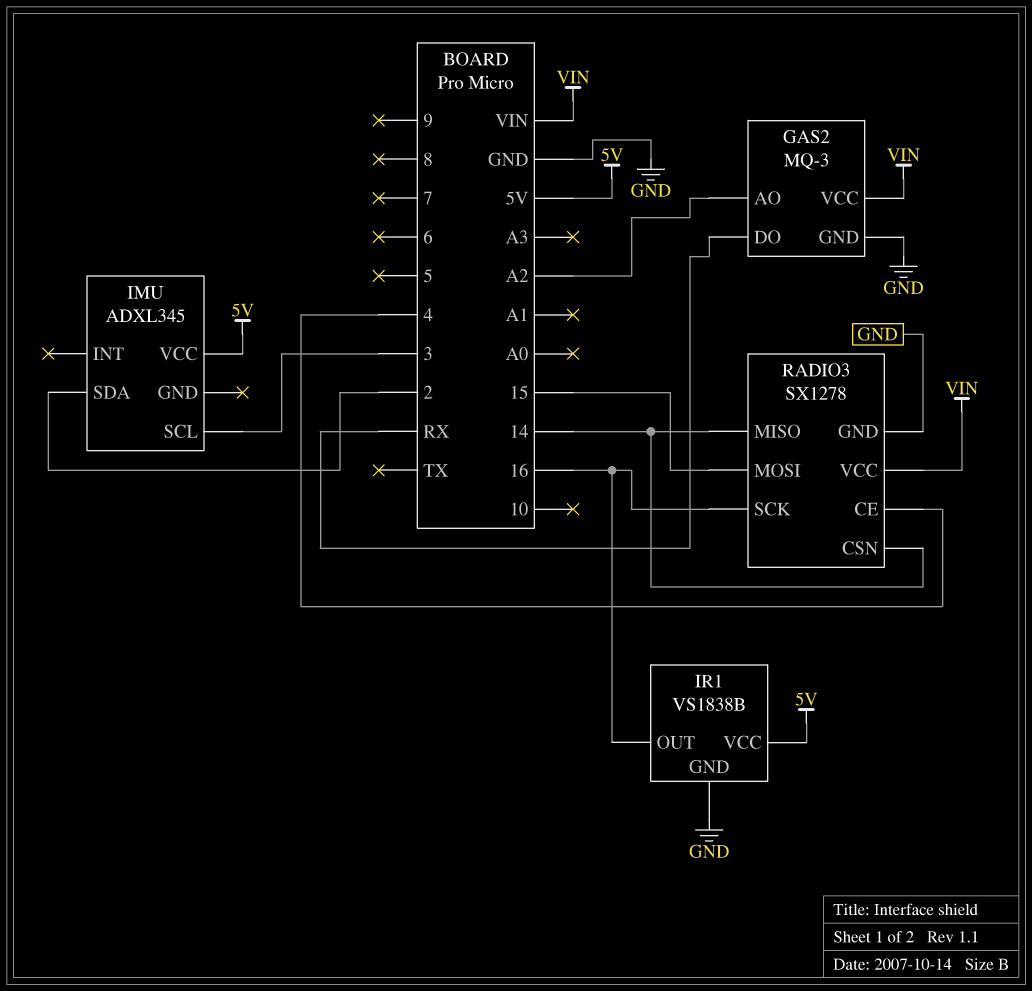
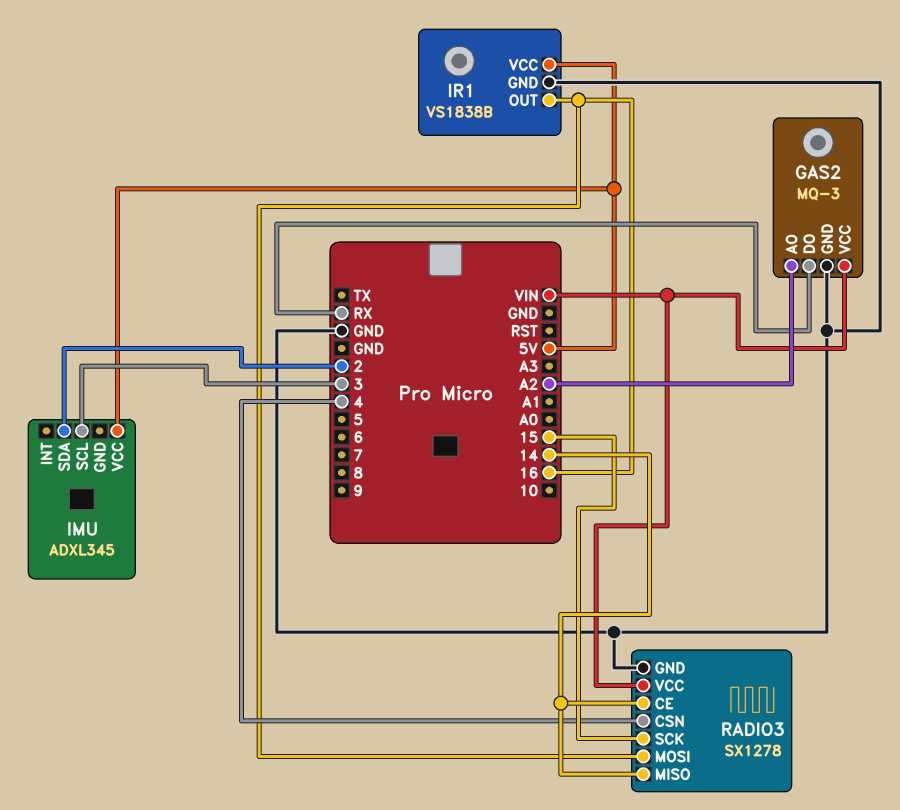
RADIO3 pin CE: 4 -> 14
RADIO3 pin CSN: 14 -> 4
RADIO3 pin MOSI: 15 -> 16
RADIO3 pin SCK: 16 -> 15

